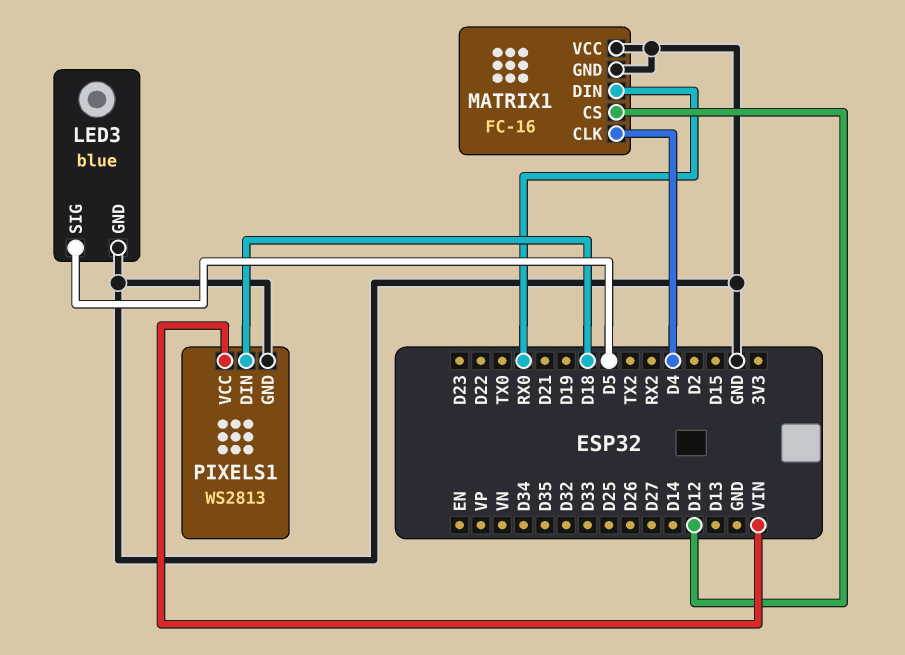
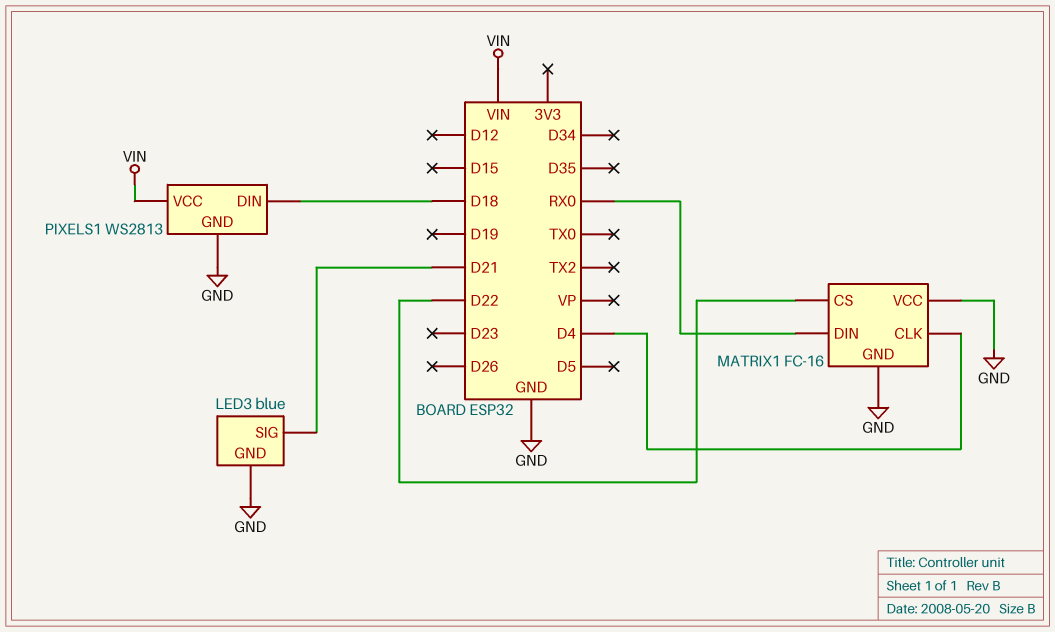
LED3 pin SIG: D5 -> D21
MATRIX1 pin CS: D12 -> D22

